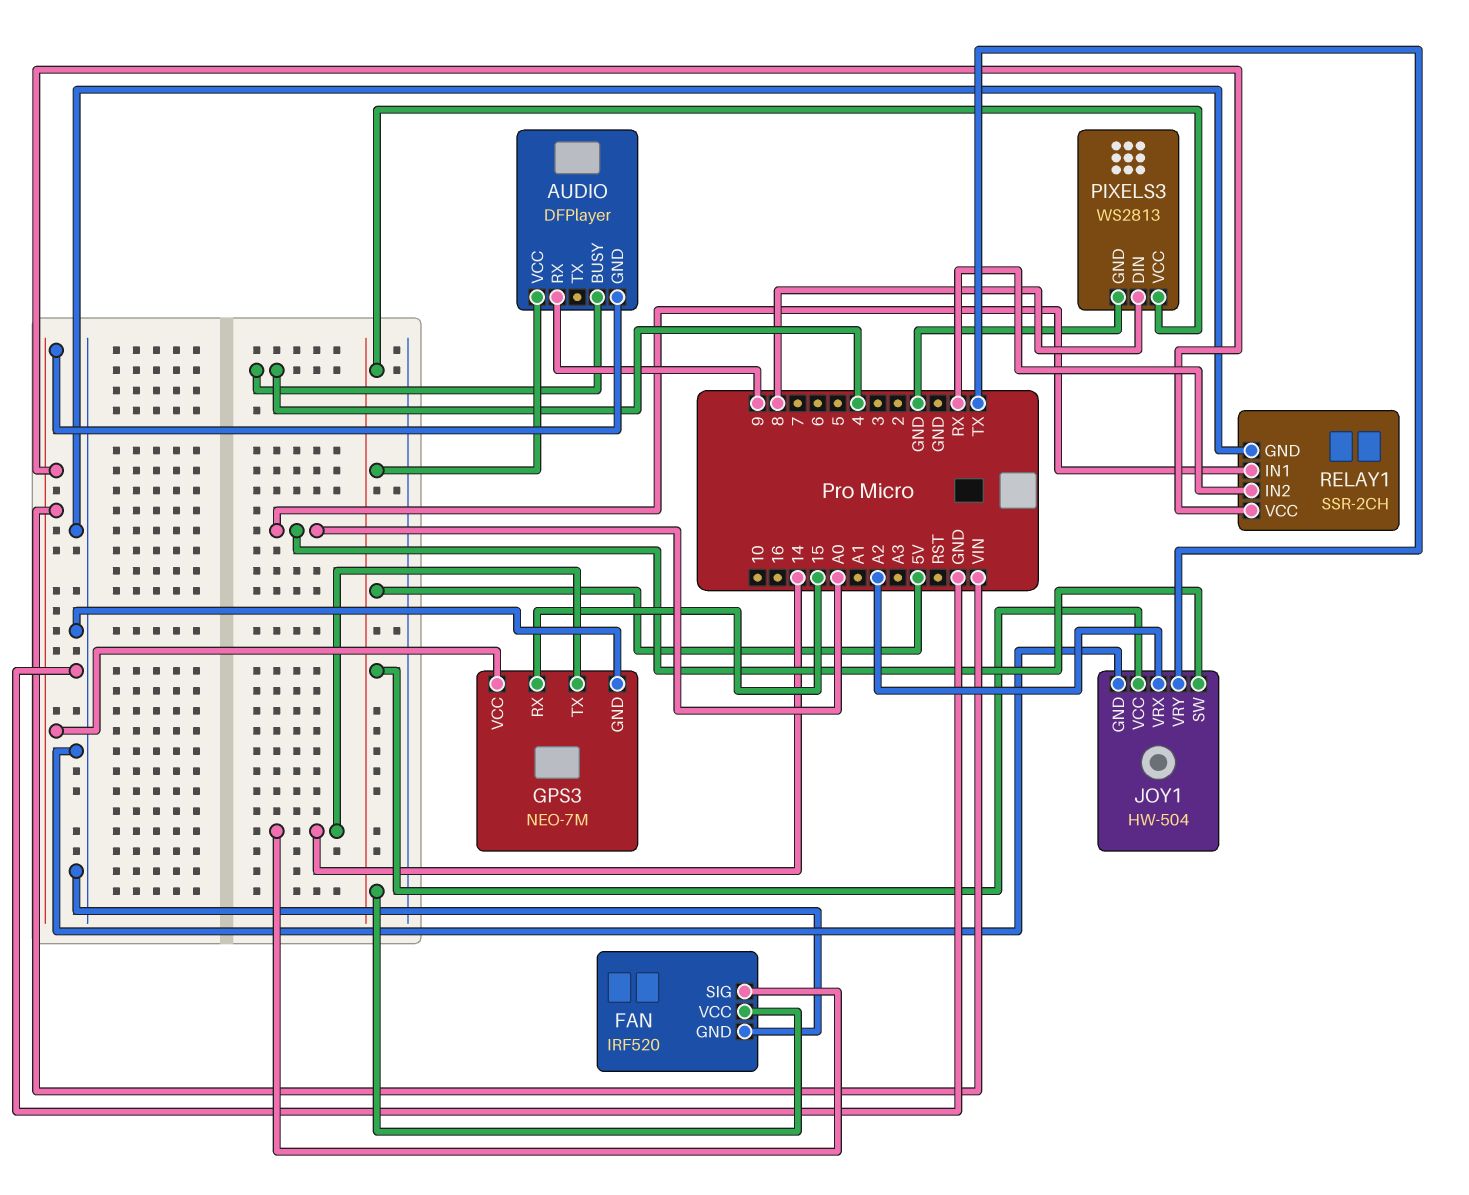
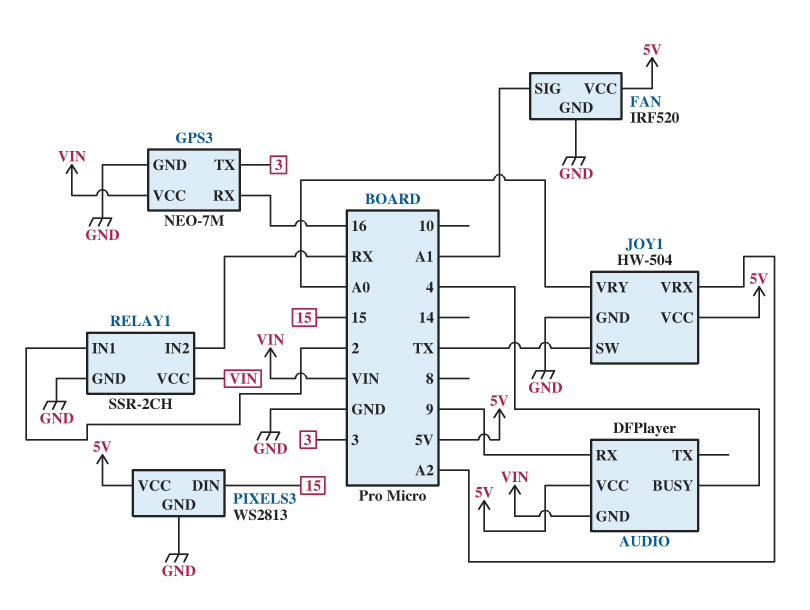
FAN pin SIG: 14 -> A1
GPS3 pin RX: 15 -> 16
GPS3 pin TX: 14 -> 3
JOY1 pin SW: A0 -> TX
JOY1 pin VRY: TX -> A0
PIXELS3 pin DIN: 8 -> 15
RELAY1 pin IN1: A0 -> 2

